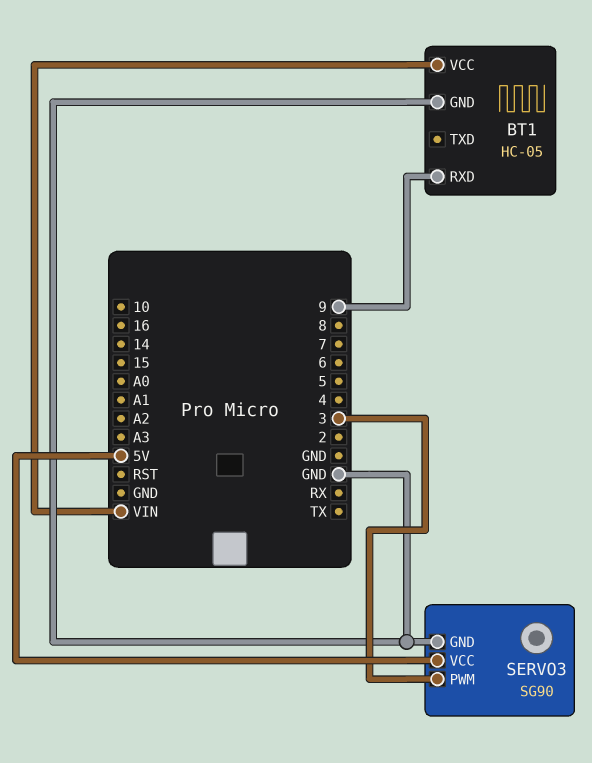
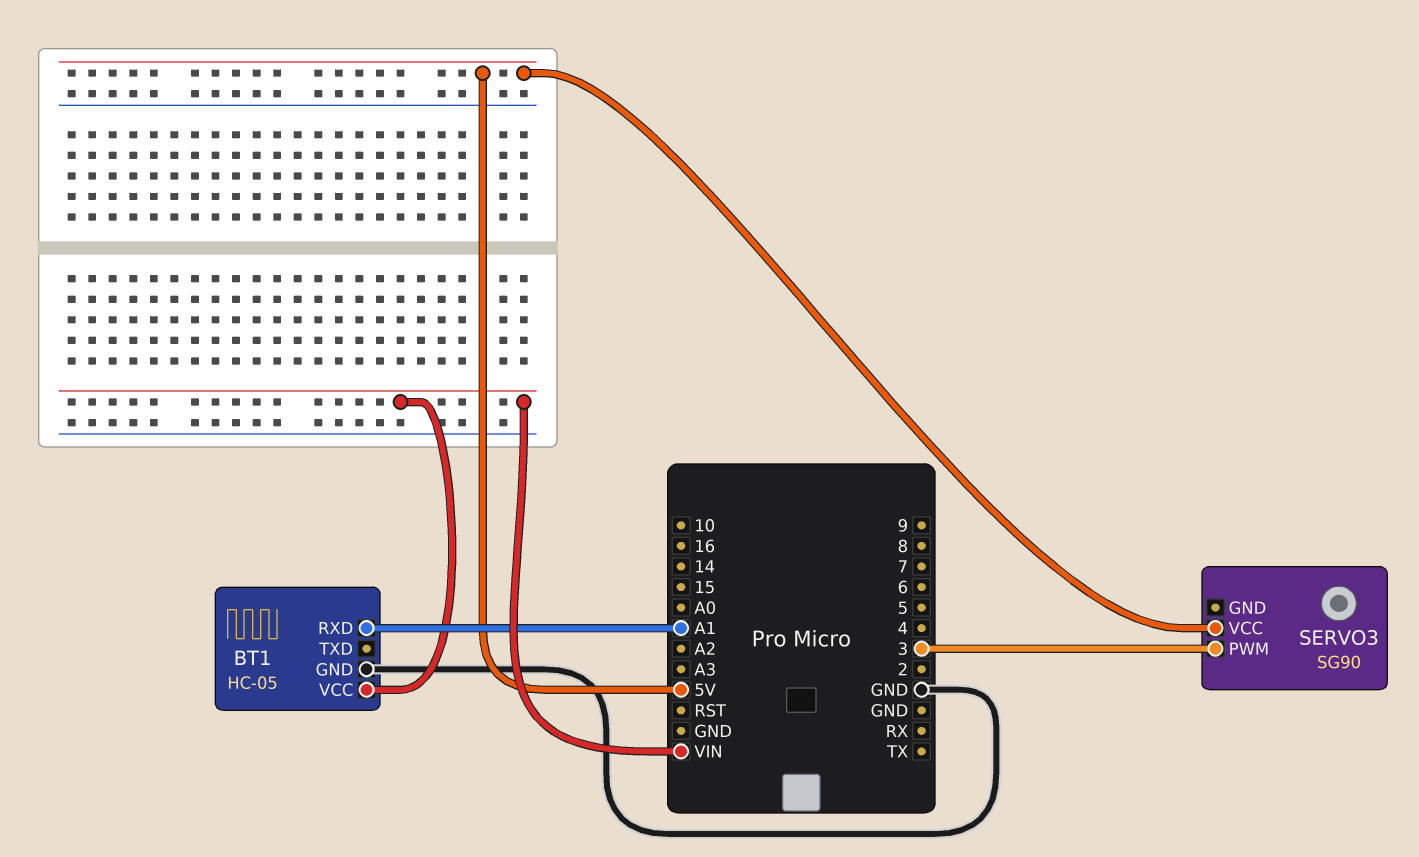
BT1 pin RXD: 9 -> A1
SERVO3 pin GND: GND -> none

